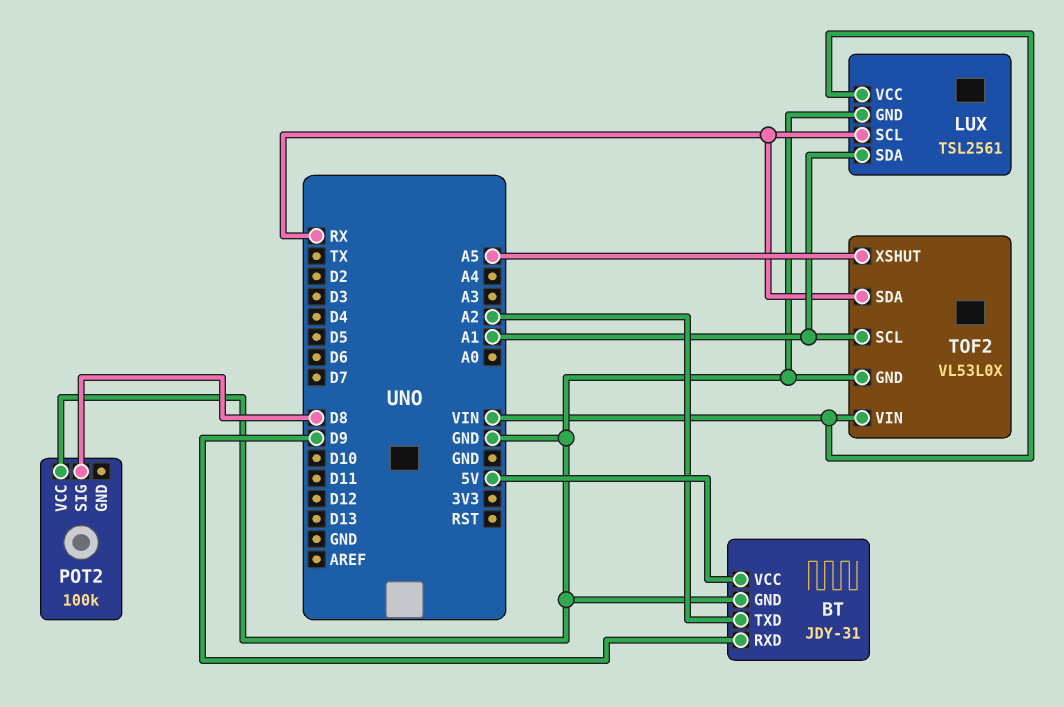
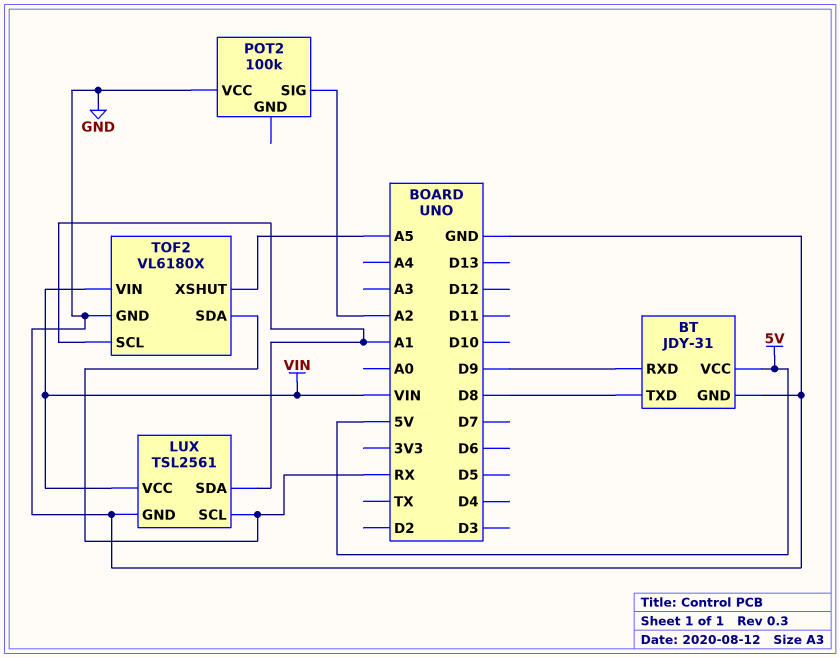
BT pin TXD: A2 -> D8
POT2 pin SIG: D8 -> A2
TOF2: VL53L0X -> VL6180X

